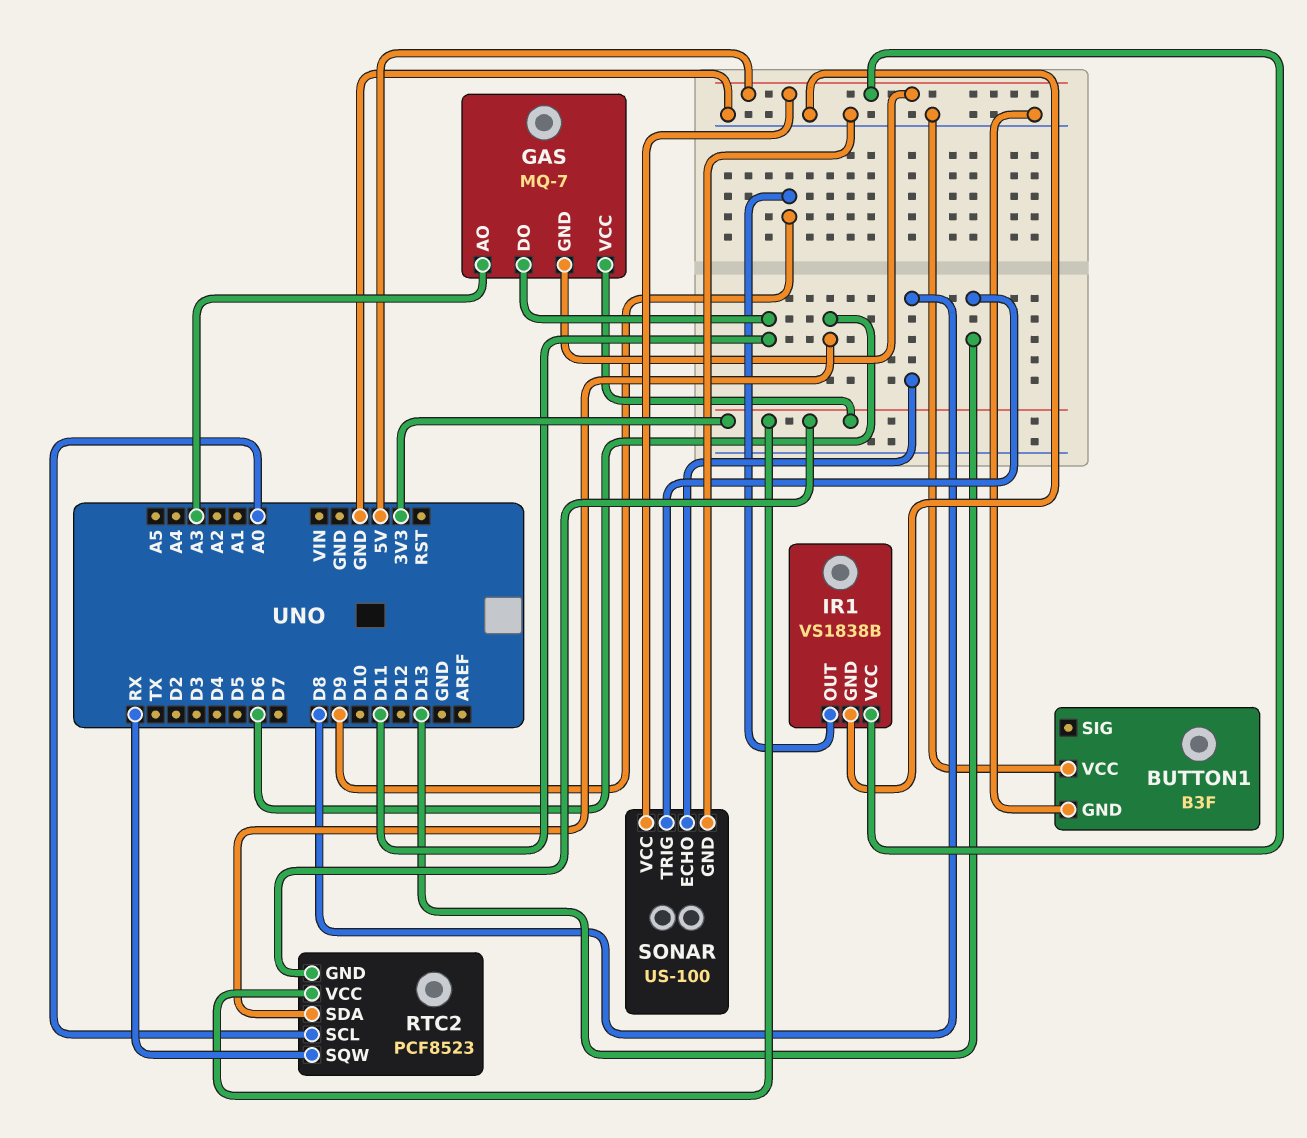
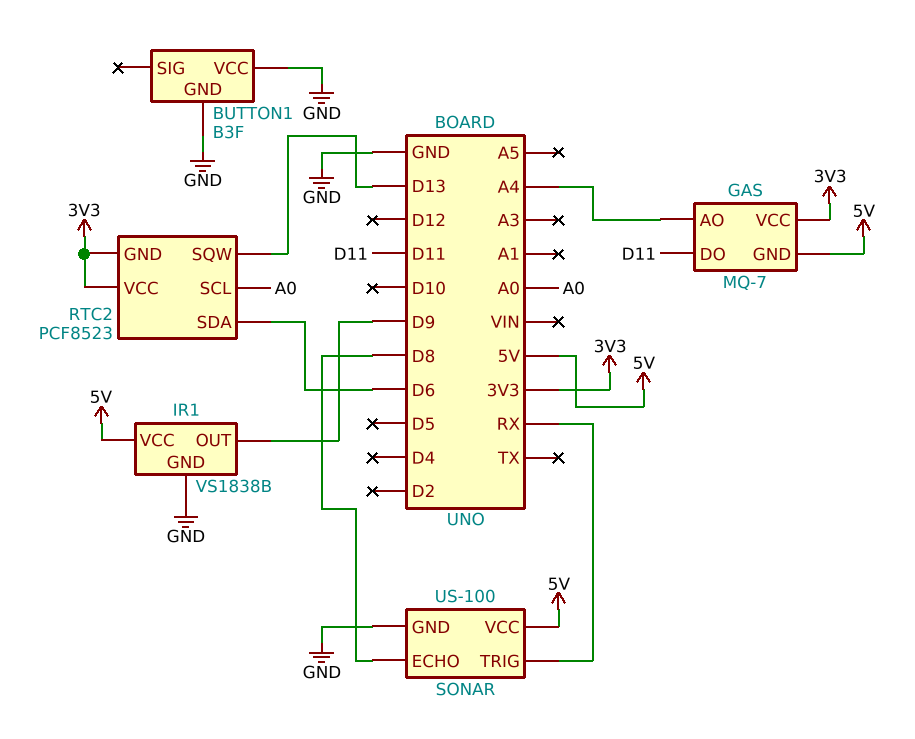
GAS pin AO: A3 -> A4
RTC2 pin SQW: RX -> D13
SONAR pin TRIG: D13 -> RX

